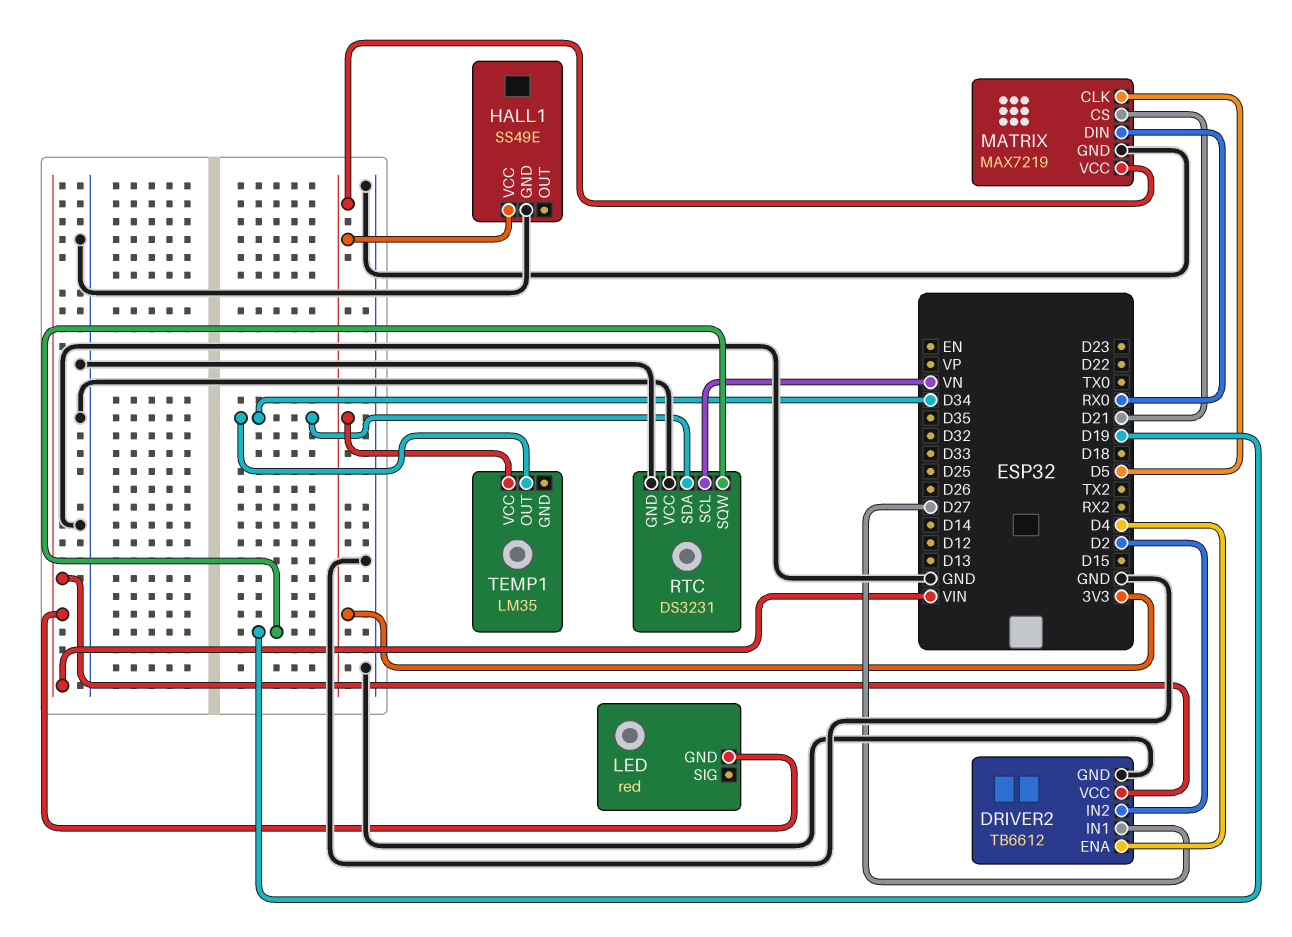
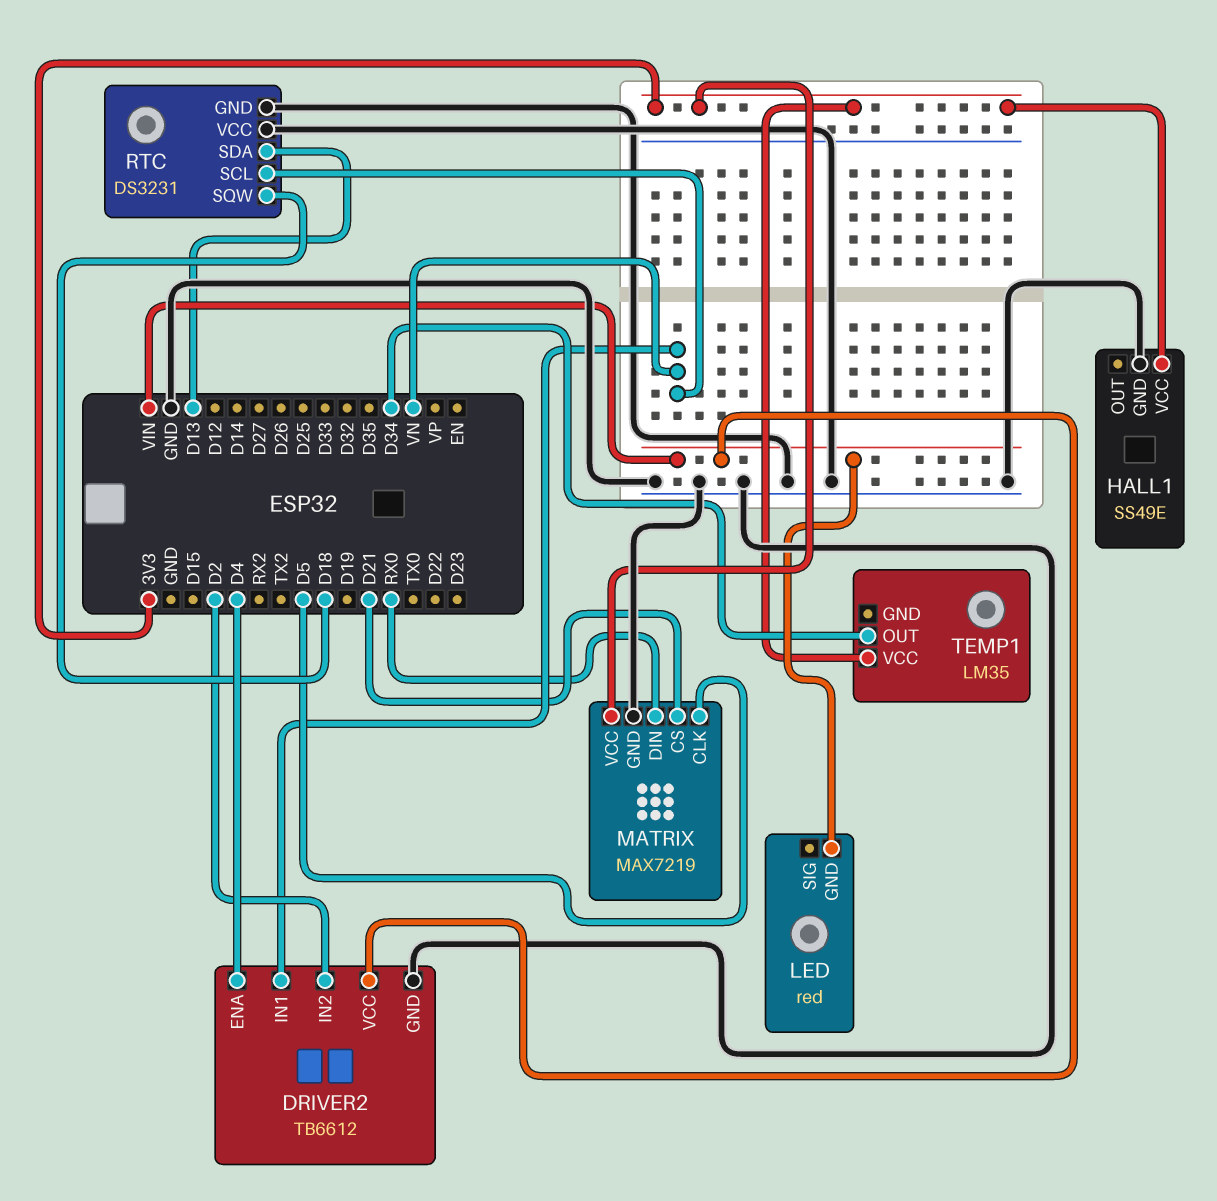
DRIVER2 pin IN1: D27 -> VN
RTC pin SDA: D34 -> D13
RTC pin SQW: D19 -> D18

